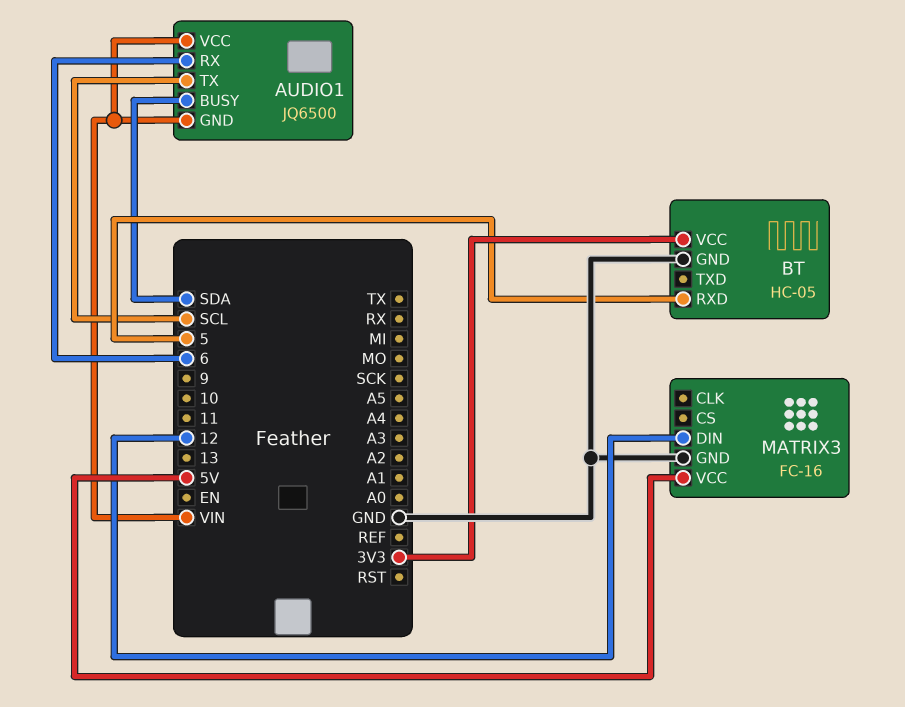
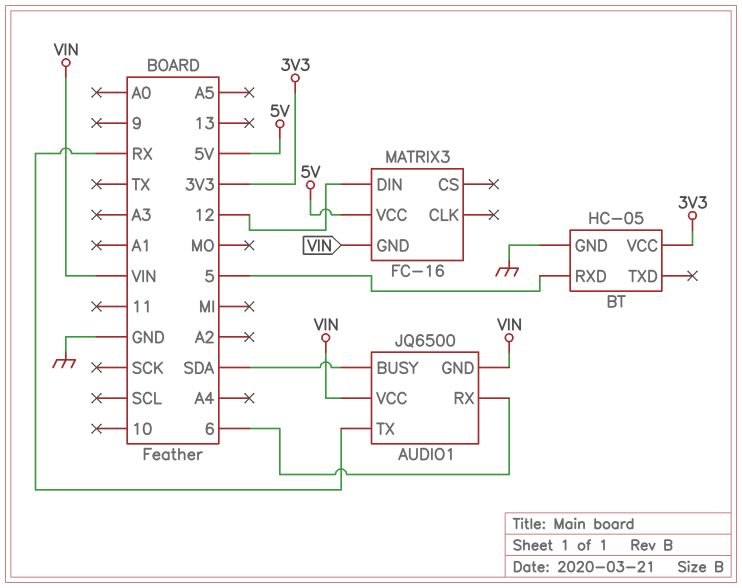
AUDIO1 pin TX: SCL -> RX
MATRIX3 pin GND: GND -> VIN

